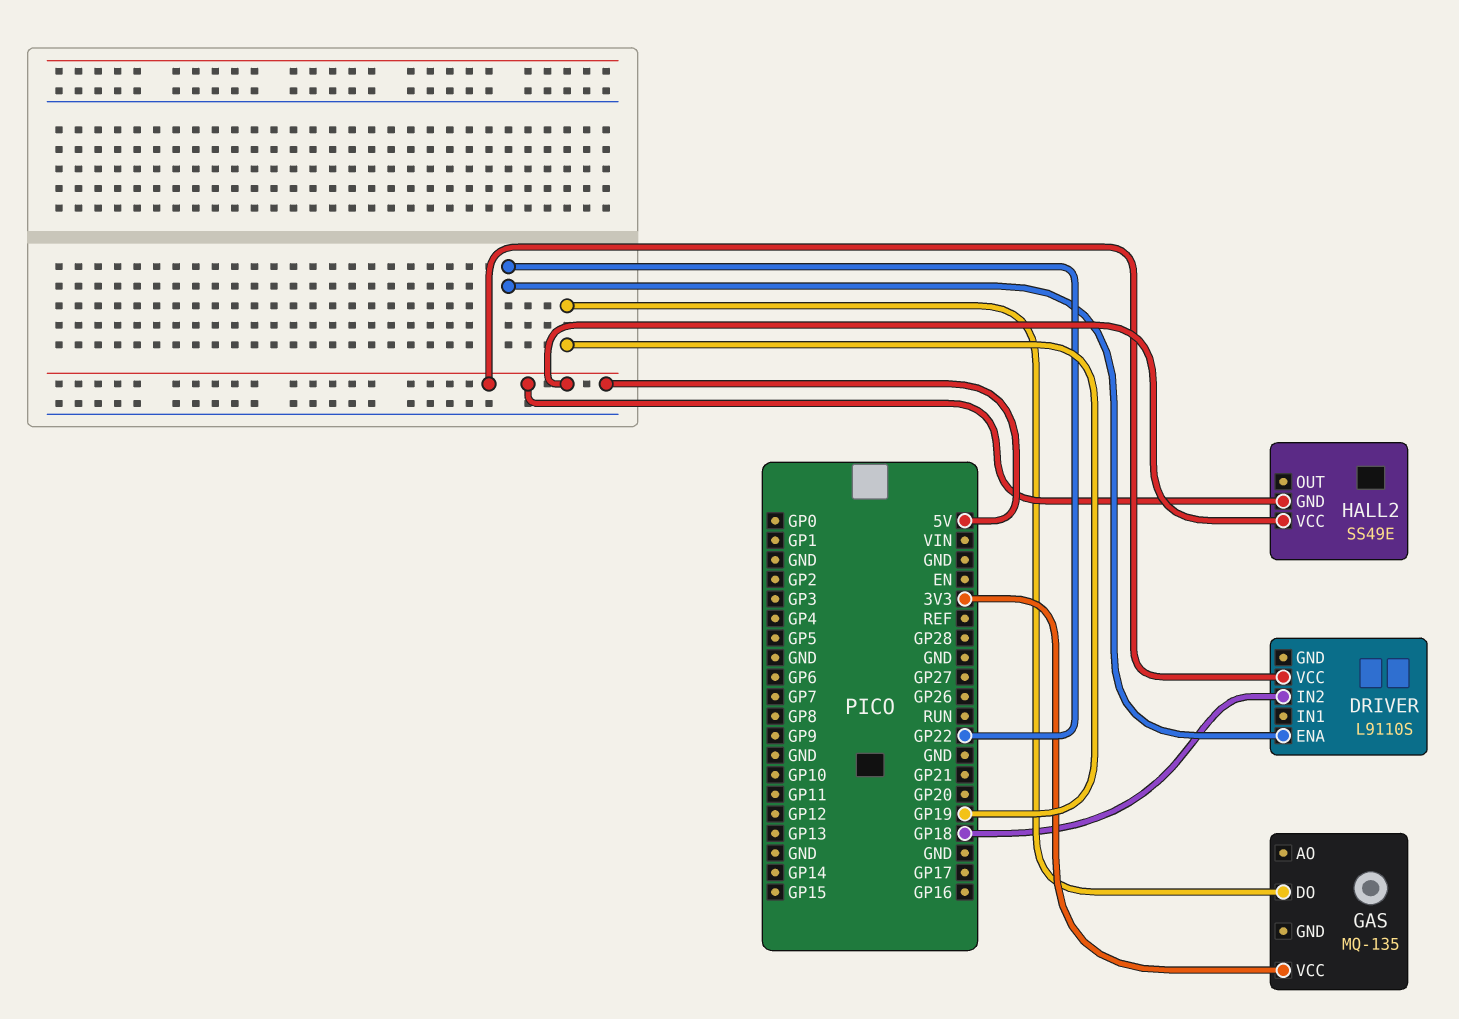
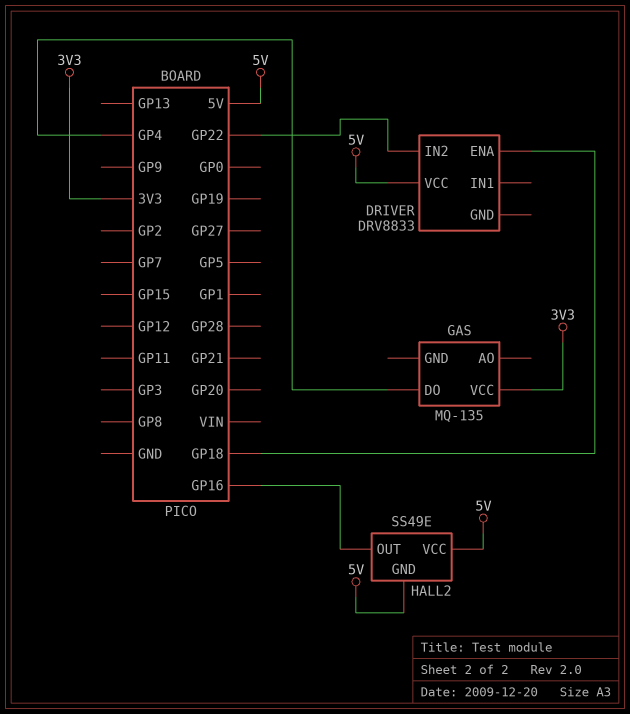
DRIVER: L9110S -> DRV8833
DRIVER pin ENA: GP22 -> GP18
DRIVER pin IN2: GP18 -> GP22
GAS pin DO: GP19 -> GP4
HALL2 pin OUT: none -> GP16

